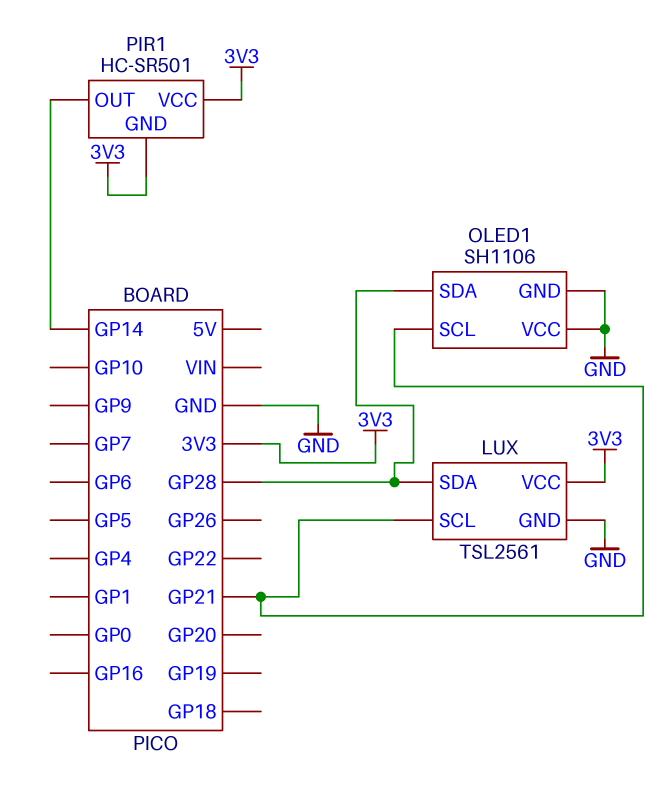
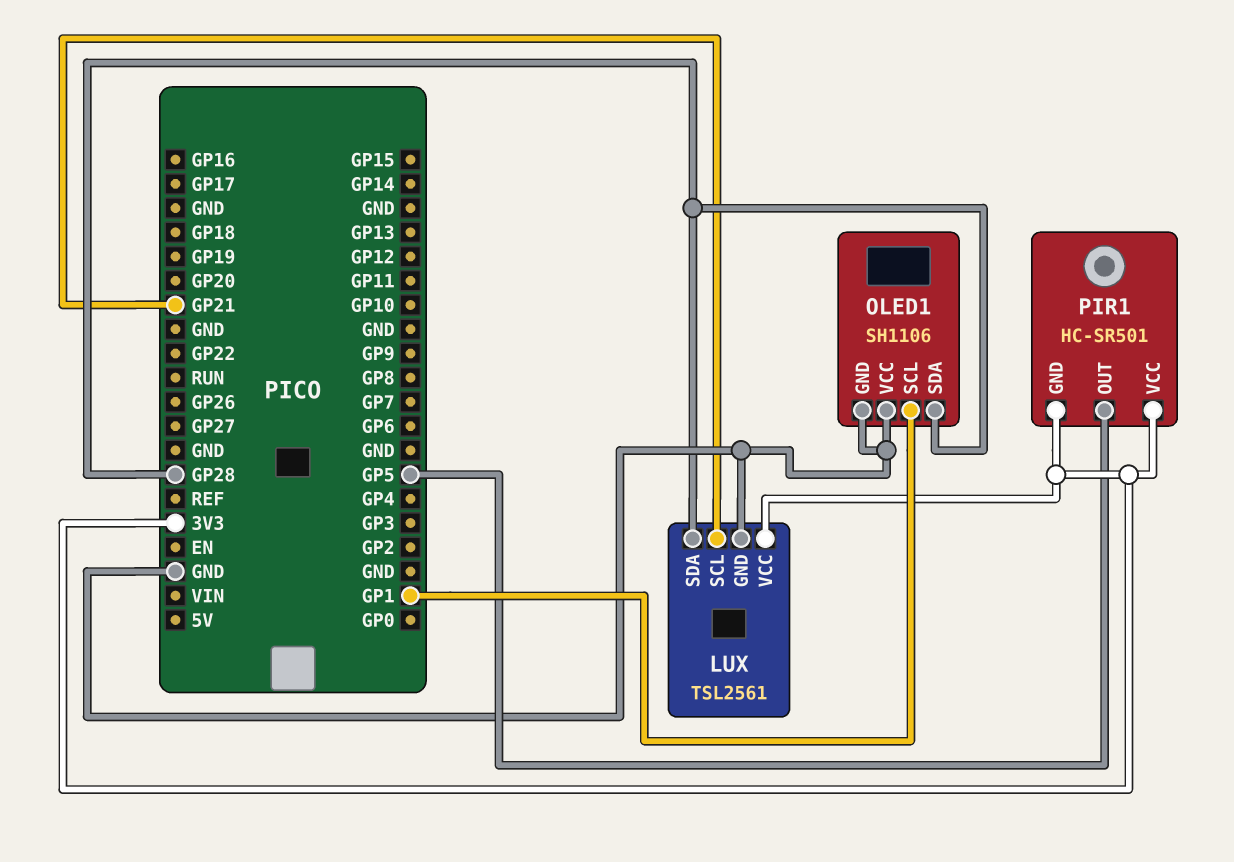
OLED1 pin SCL: GP21 -> GP1
PIR1 pin OUT: GP14 -> GP5

